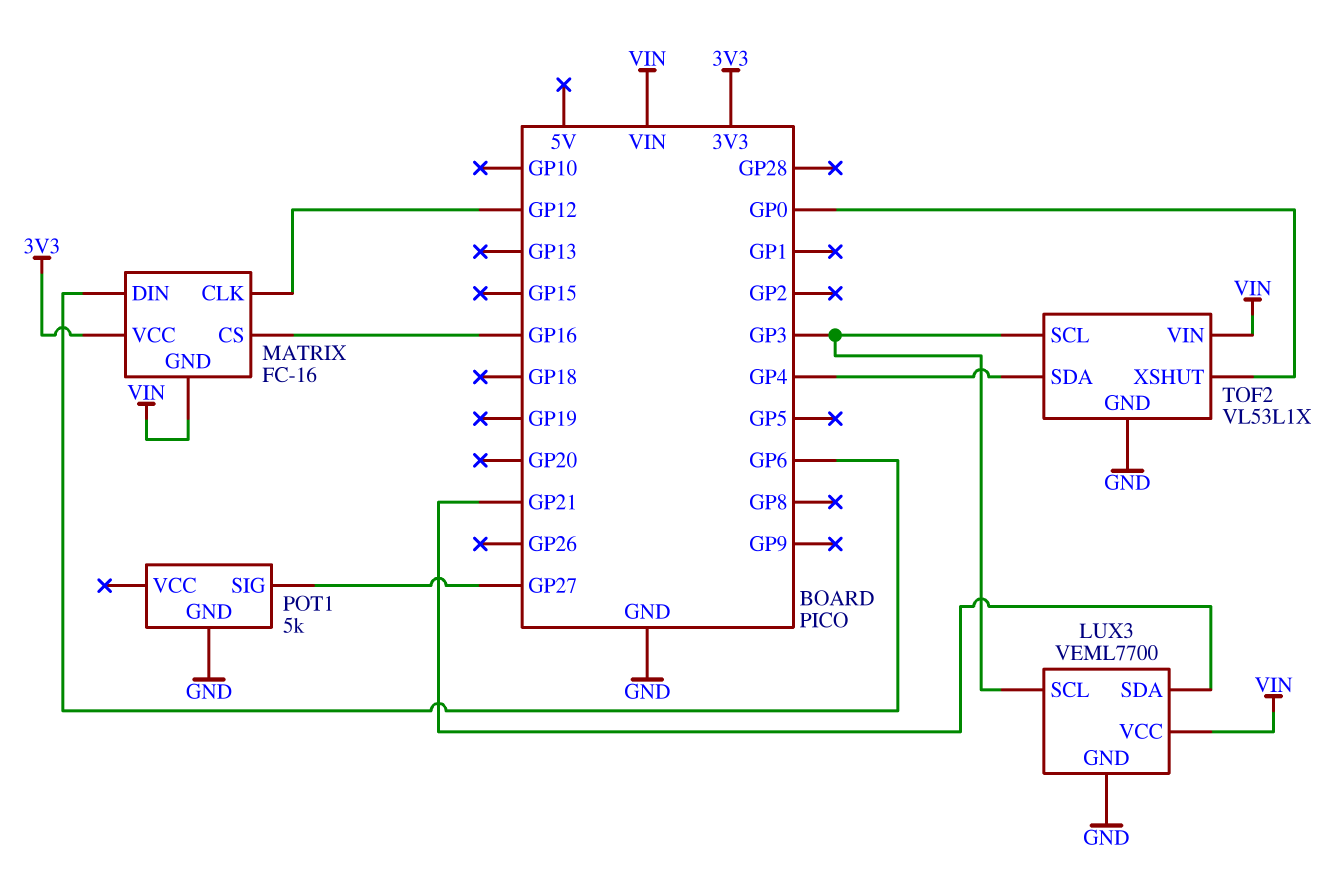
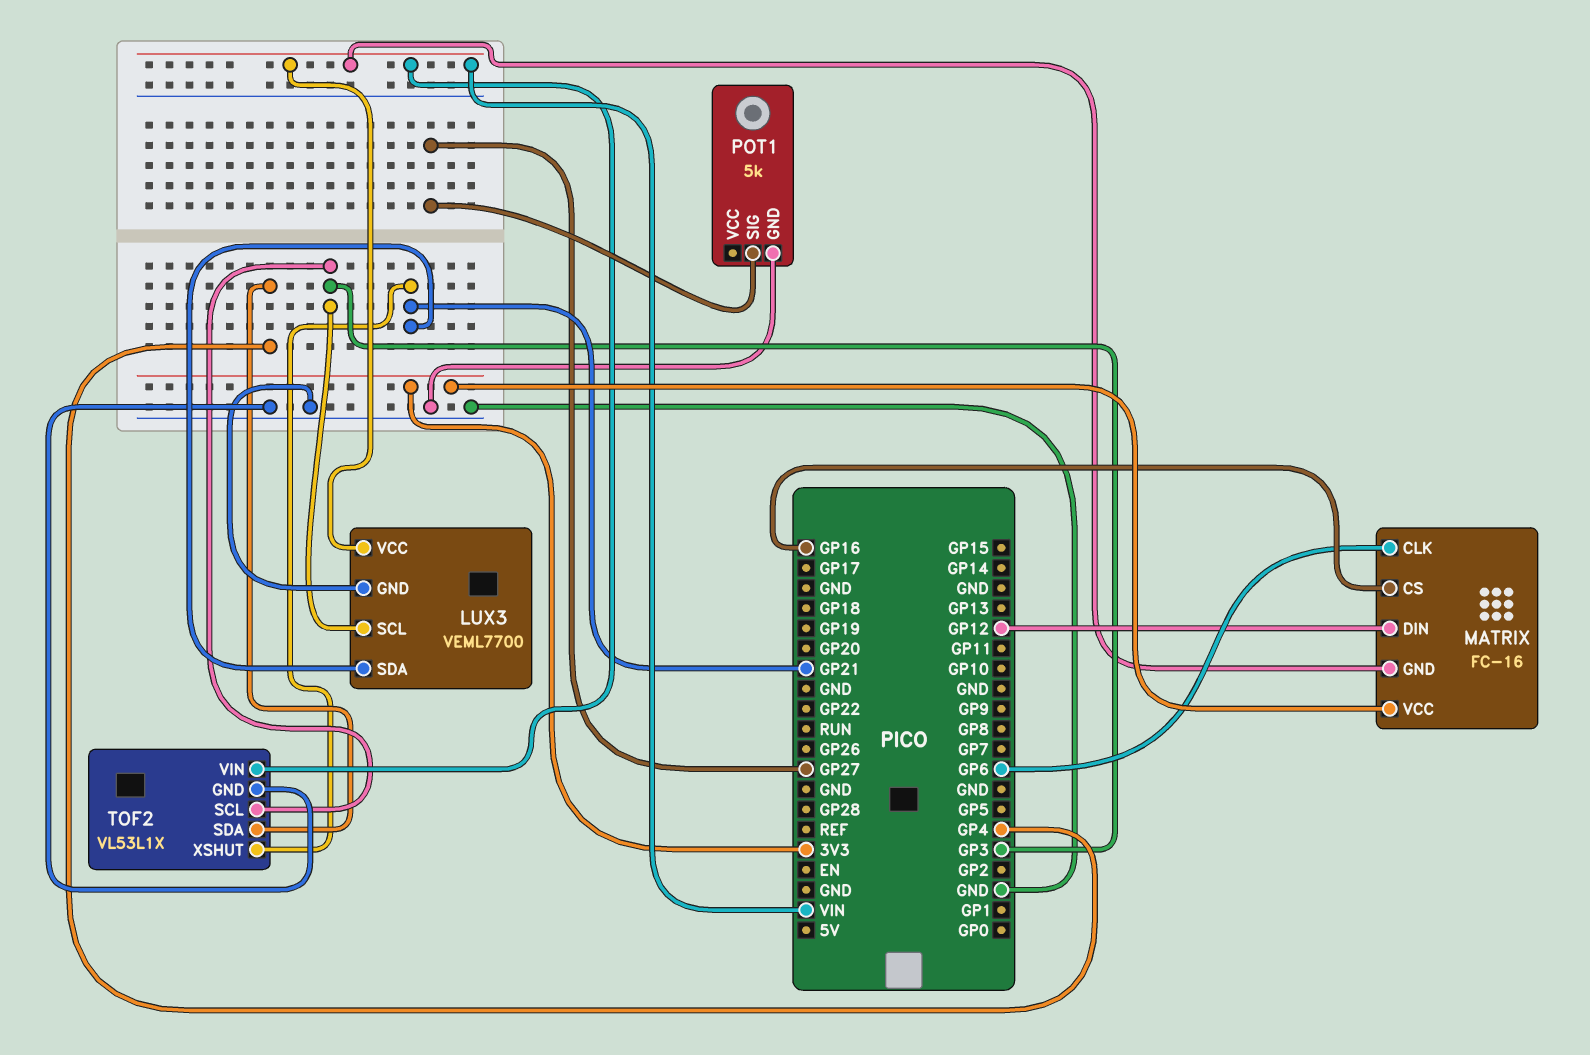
MATRIX pin CLK: GP12 -> GP6
MATRIX pin DIN: GP6 -> GP12
TOF2 pin XSHUT: GP0 -> GP21

